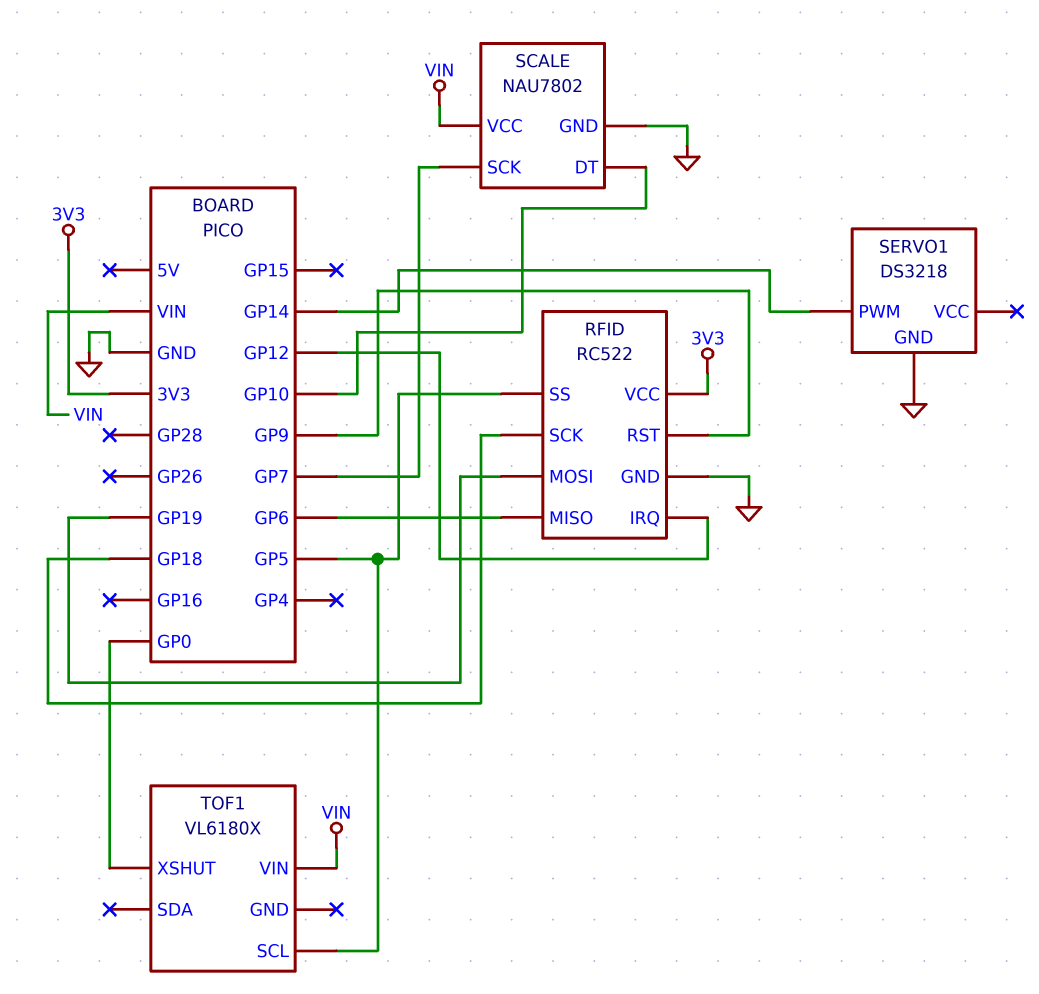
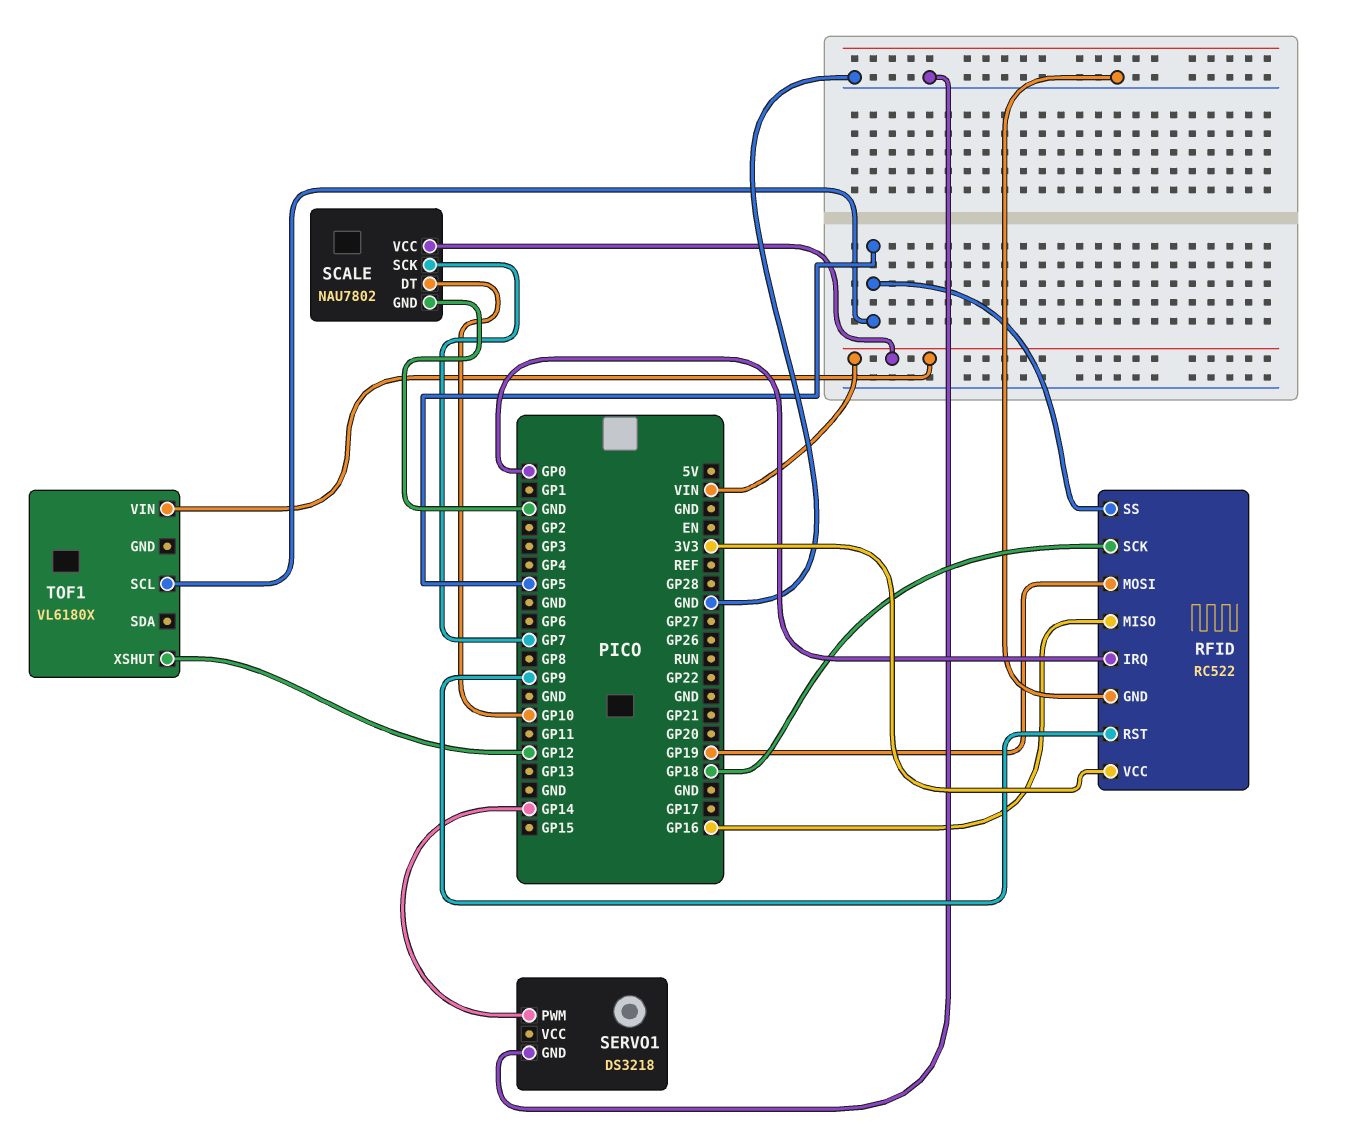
RFID pin IRQ: GP12 -> GP0
RFID pin MISO: GP6 -> GP16
TOF1 pin XSHUT: GP0 -> GP12

